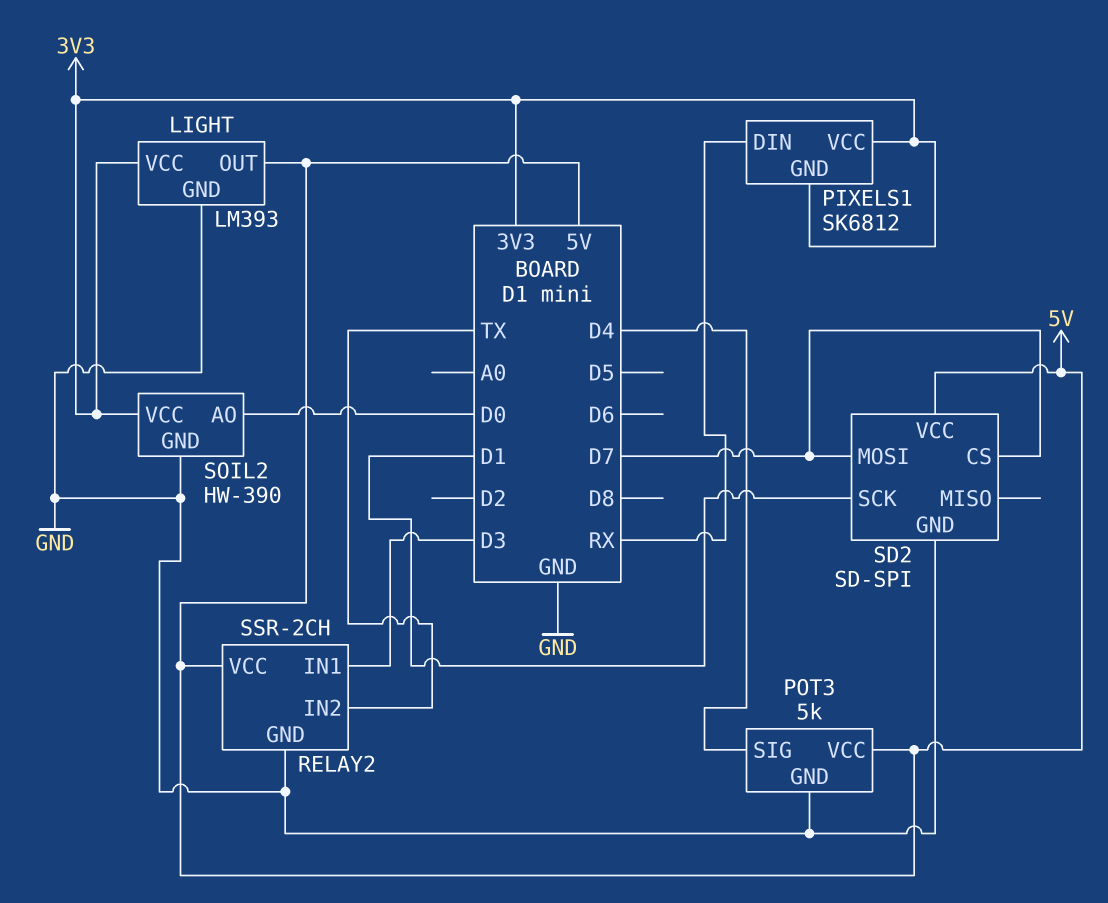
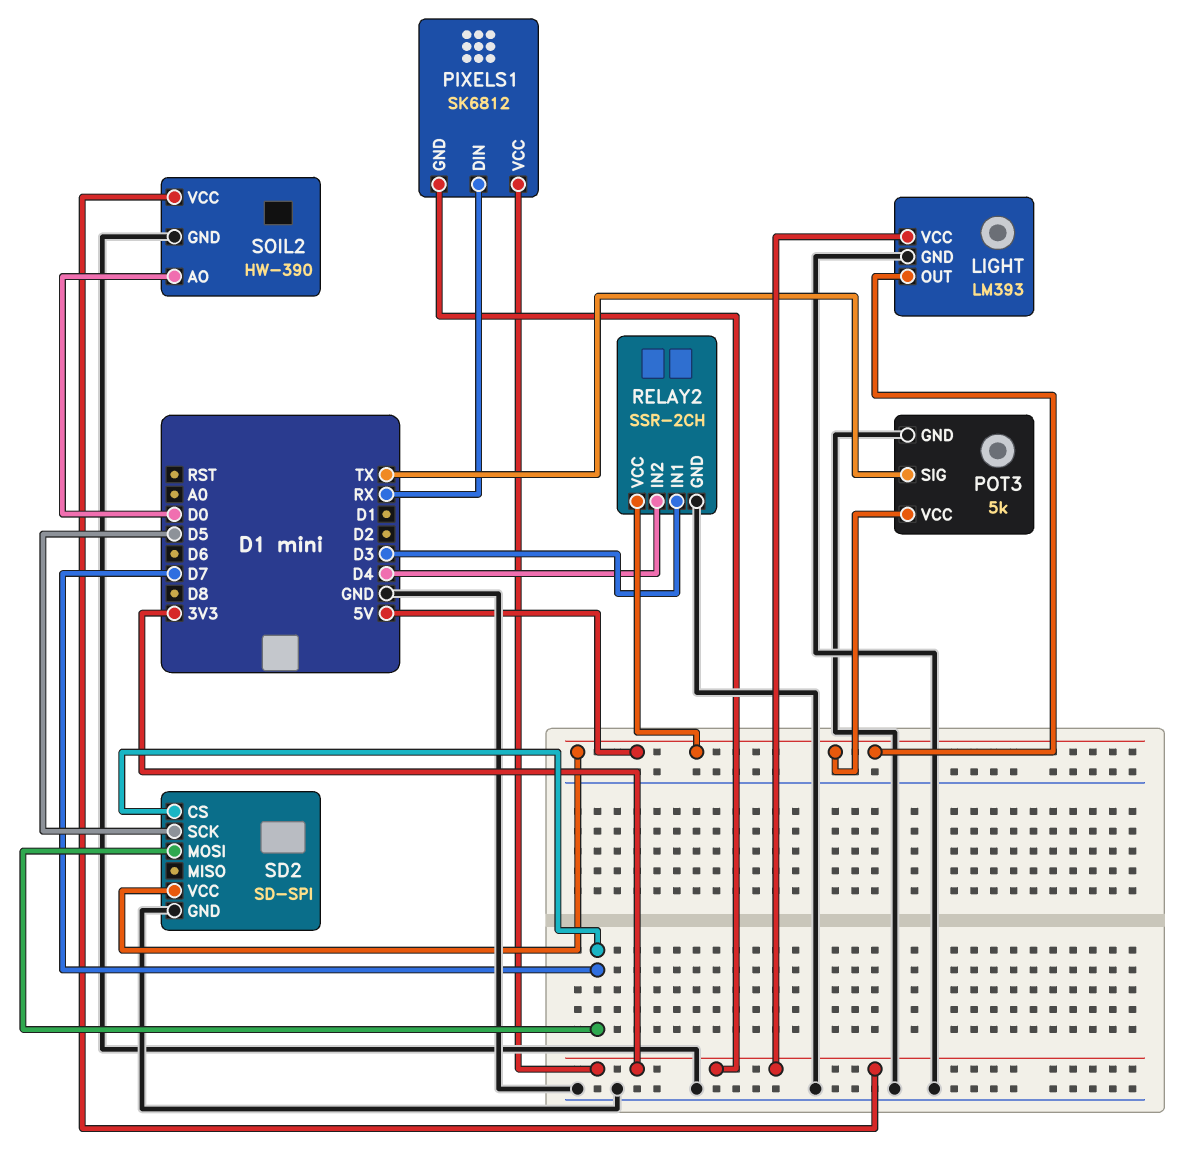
POT3 pin SIG: D4 -> TX
RELAY2 pin IN2: TX -> D4
SD2 pin SCK: D1 -> D5

